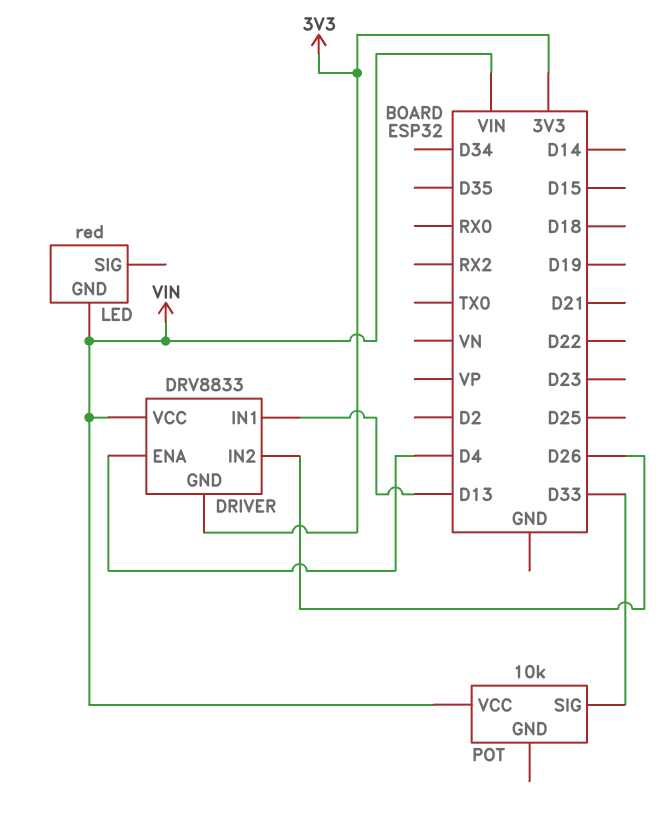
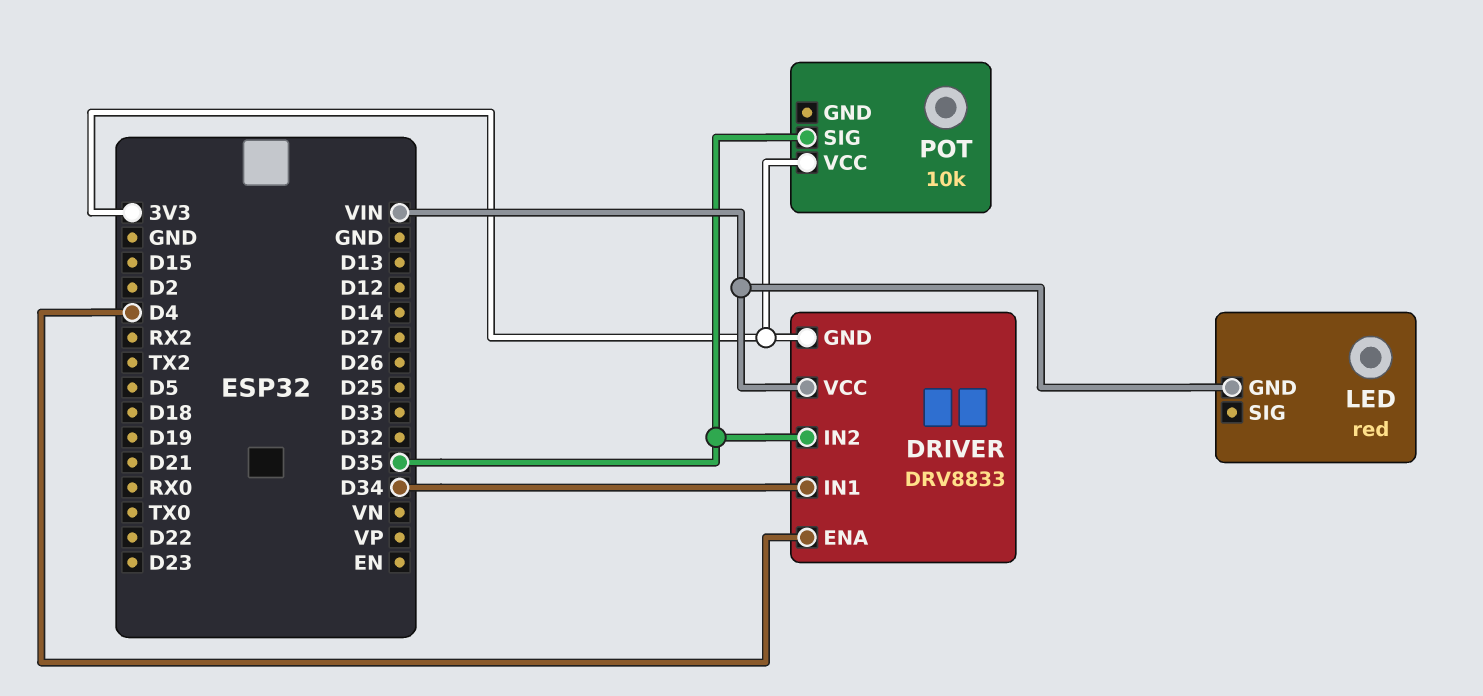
DRIVER pin IN1: D13 -> D34
DRIVER pin IN2: D26 -> D35
POT pin SIG: D33 -> D35
POT pin VCC: VIN -> 3V3

